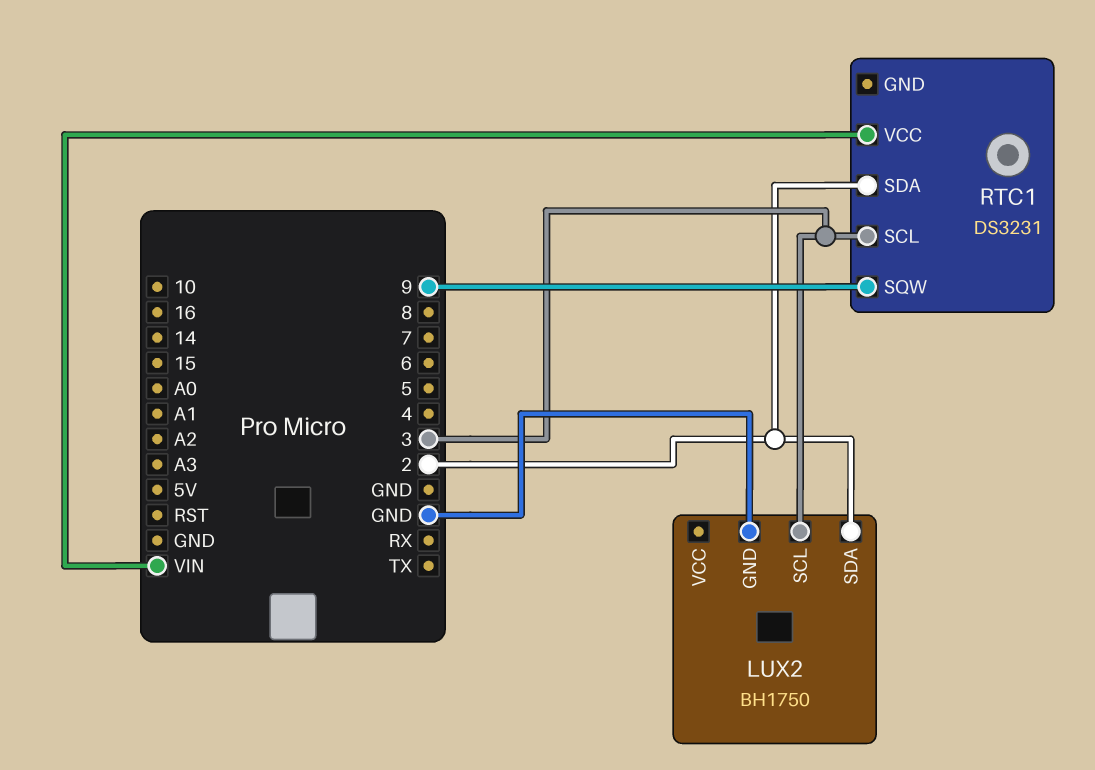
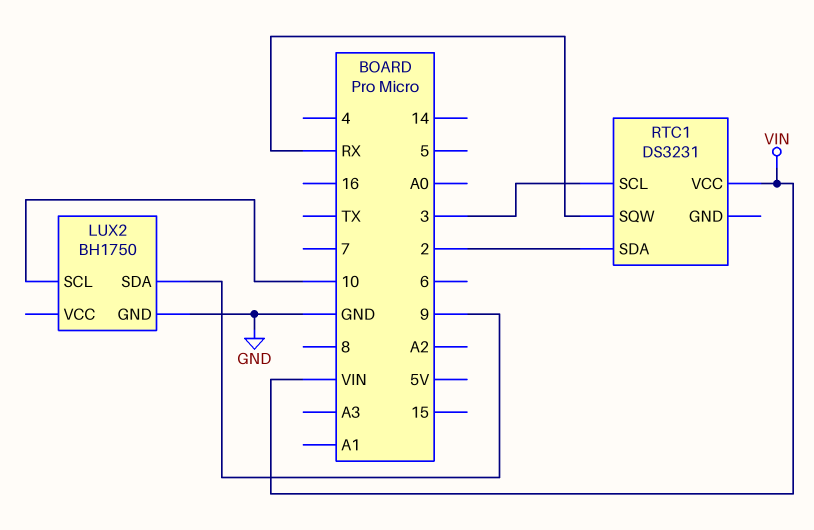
LUX2 pin SCL: 3 -> 10
LUX2 pin SDA: 2 -> 9
RTC1 pin SQW: 9 -> RX

